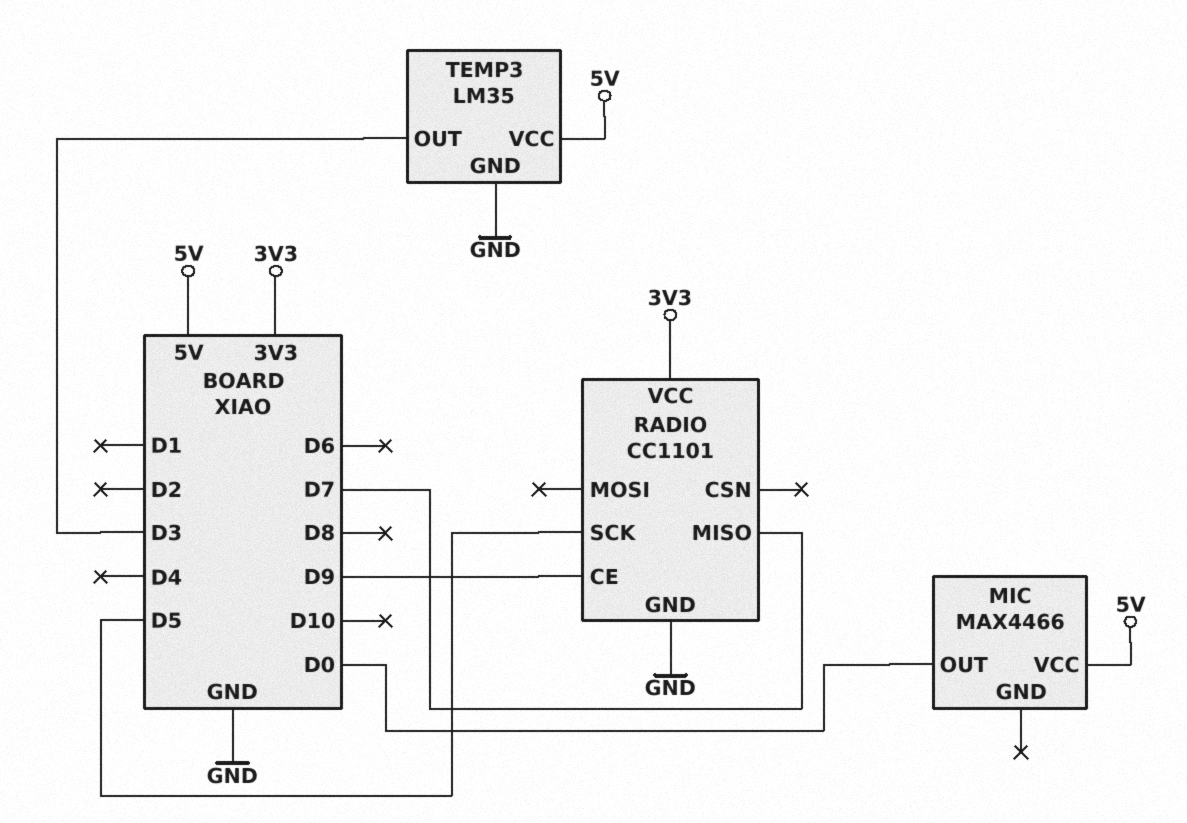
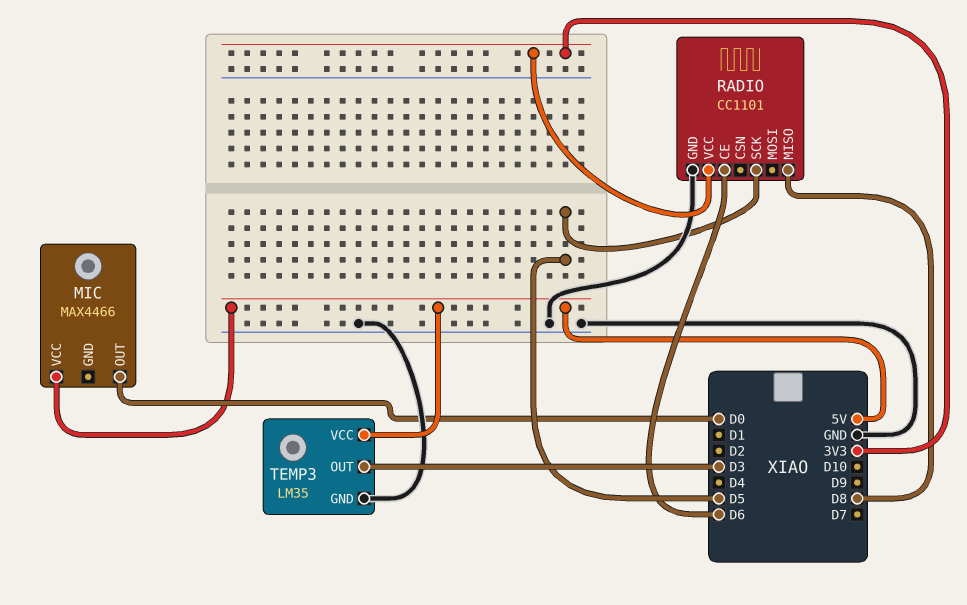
RADIO pin CE: D9 -> D6
RADIO pin MISO: D7 -> D8

